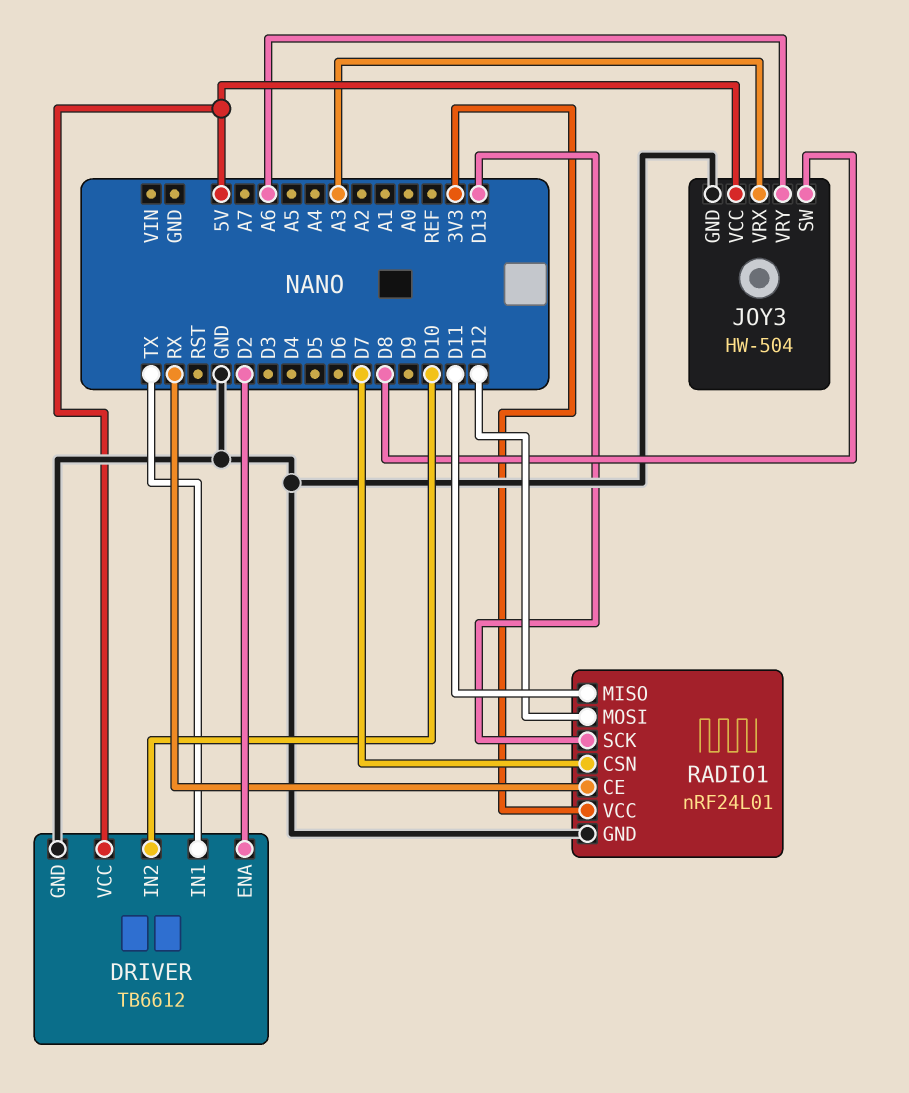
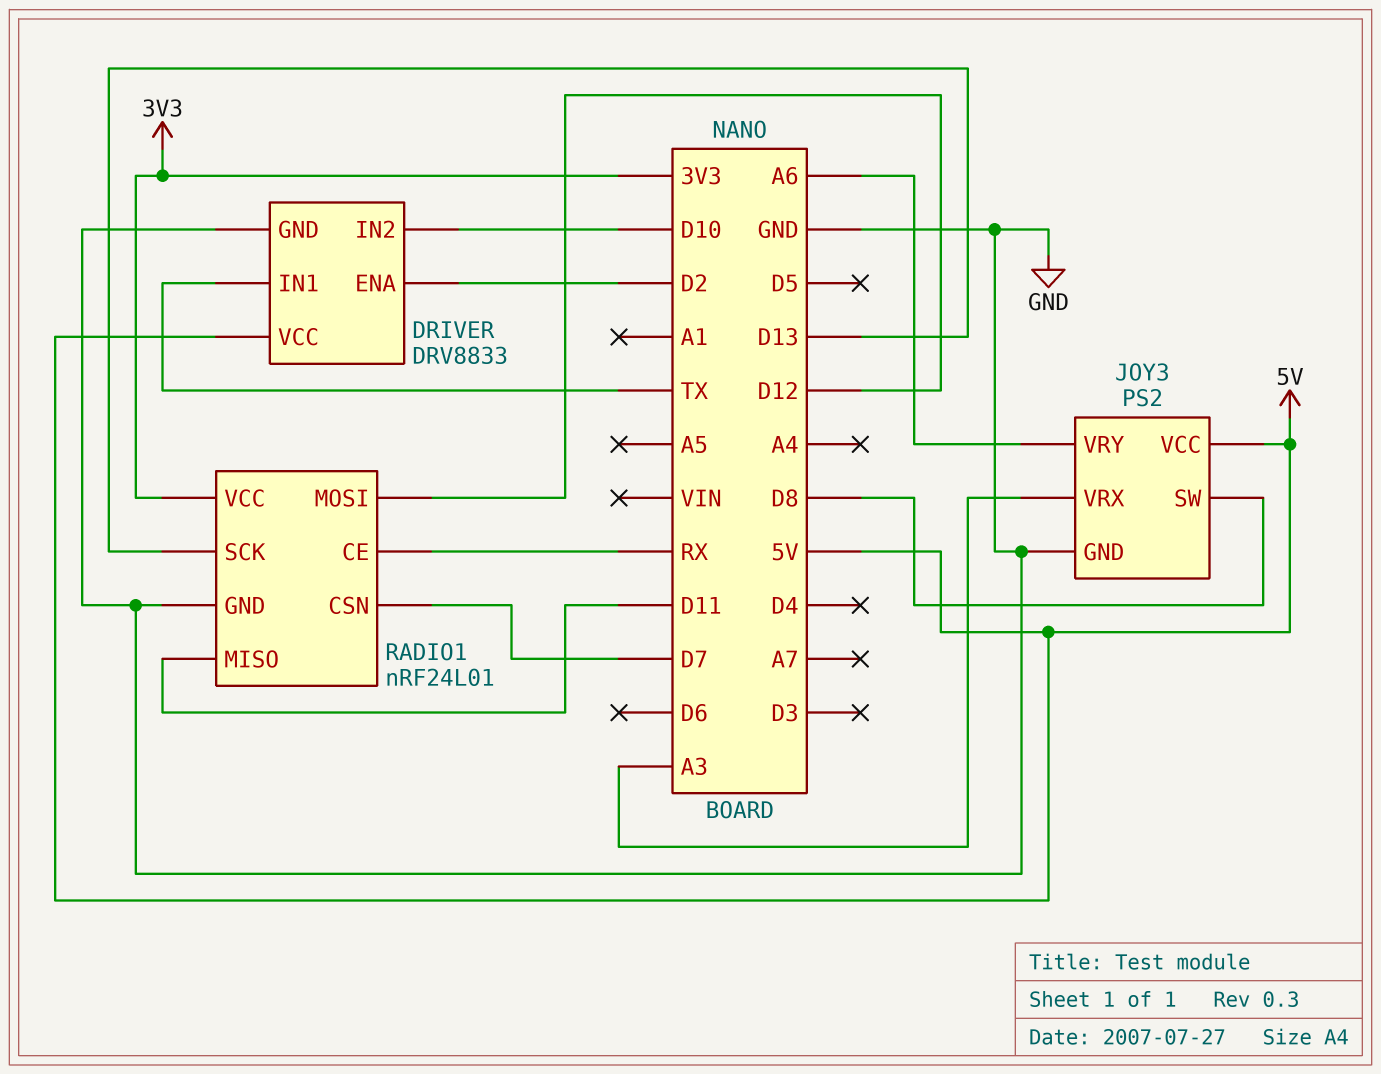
DRIVER: TB6612 -> DRV8833
JOY3: HW-504 -> PS2

